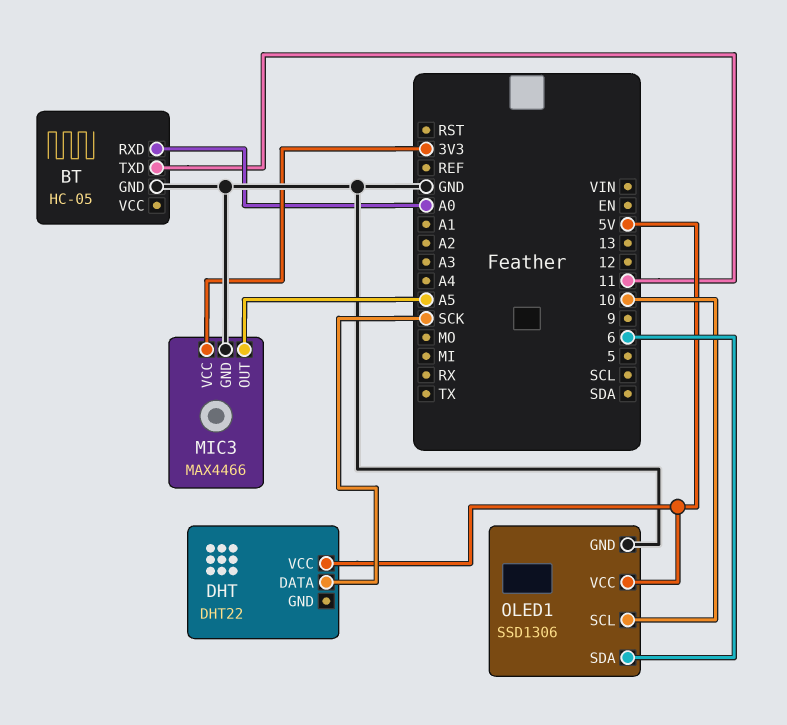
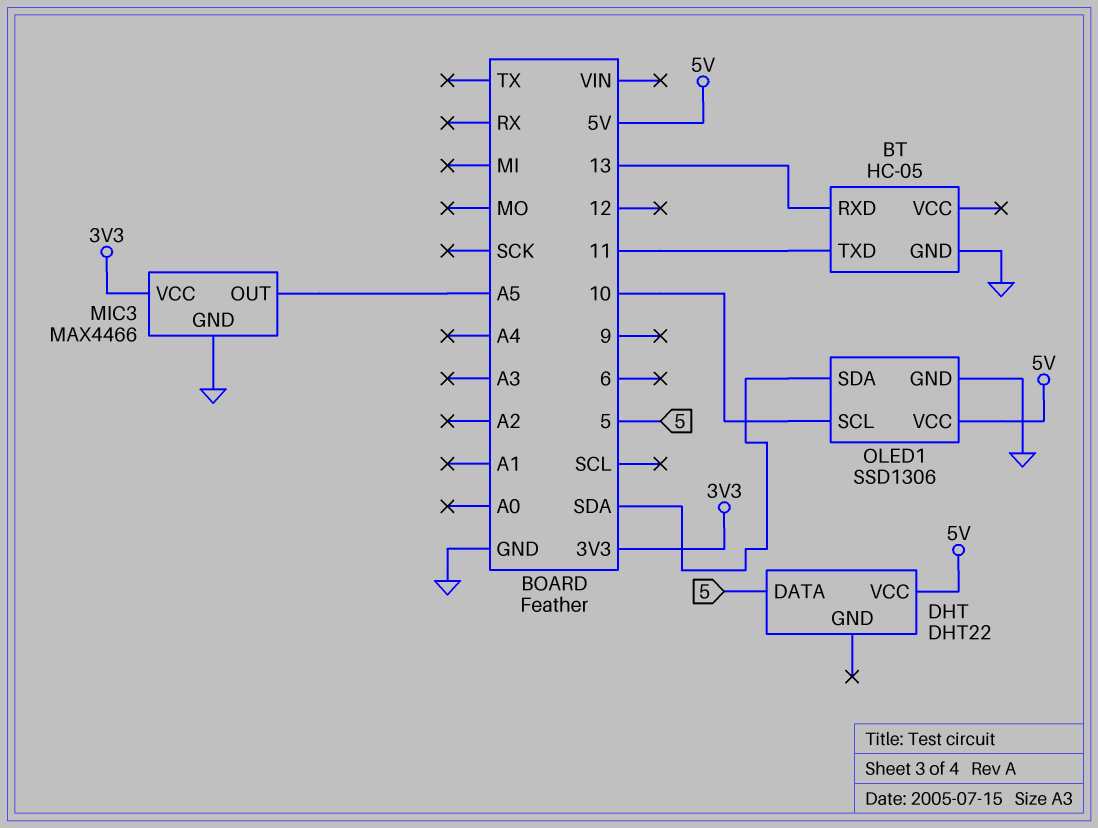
BT pin RXD: A0 -> 13
DHT pin DATA: SCK -> 5
OLED1 pin SDA: 6 -> SDA

